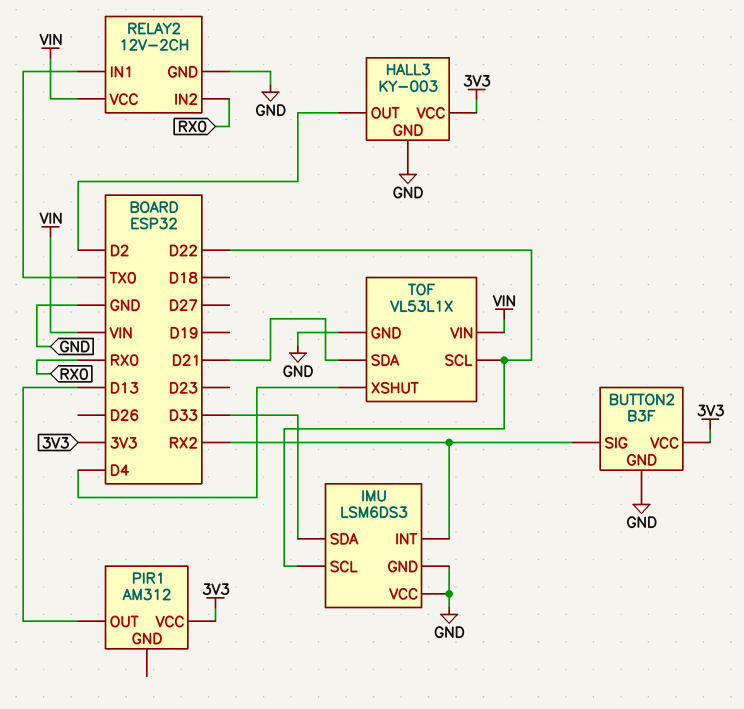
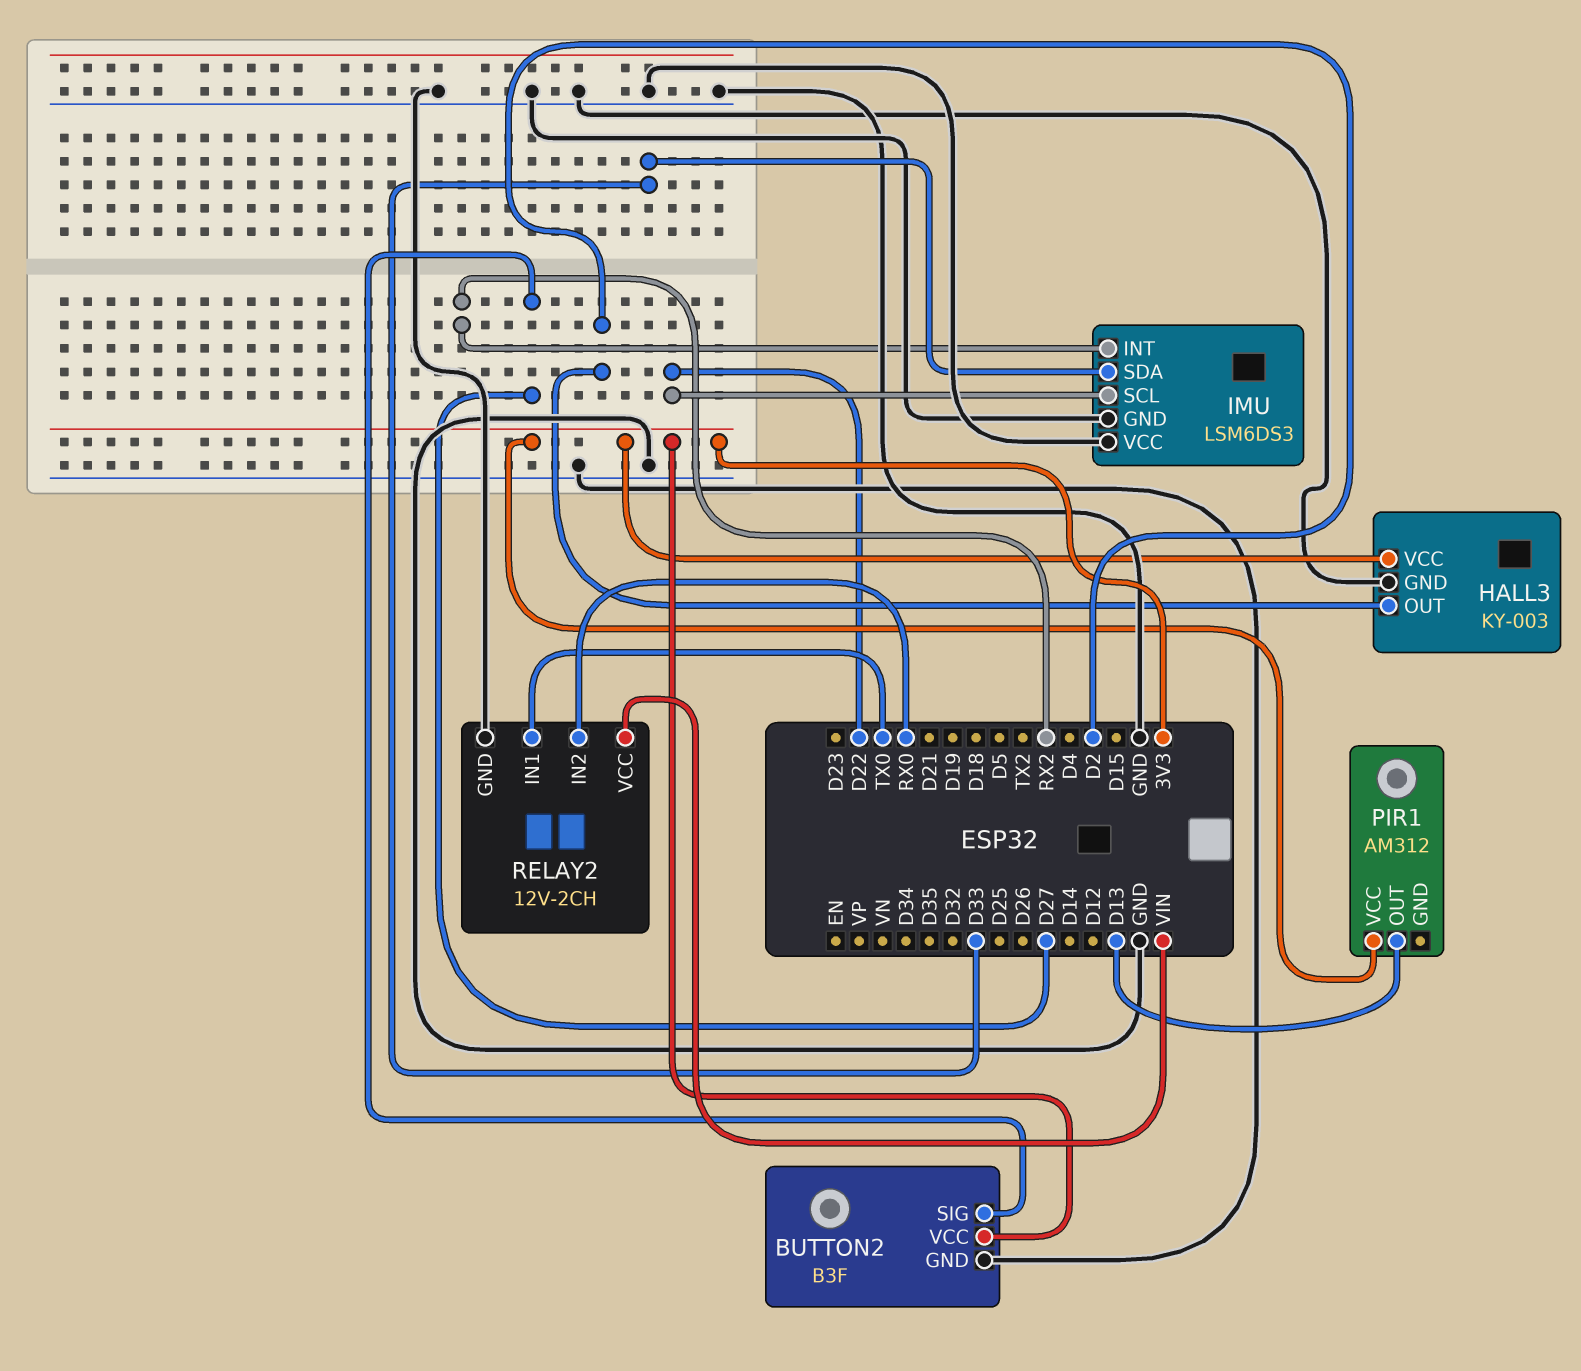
BUTTON2 pin SIG: RX2 -> D27
TOF: VL53L1X -> none
TOF pin GND: GND -> none
TOF pin SCL: D22 -> none
TOF pin SDA: D21 -> none
TOF pin VIN: VIN -> none
TOF pin XSHUT: D4 -> none

